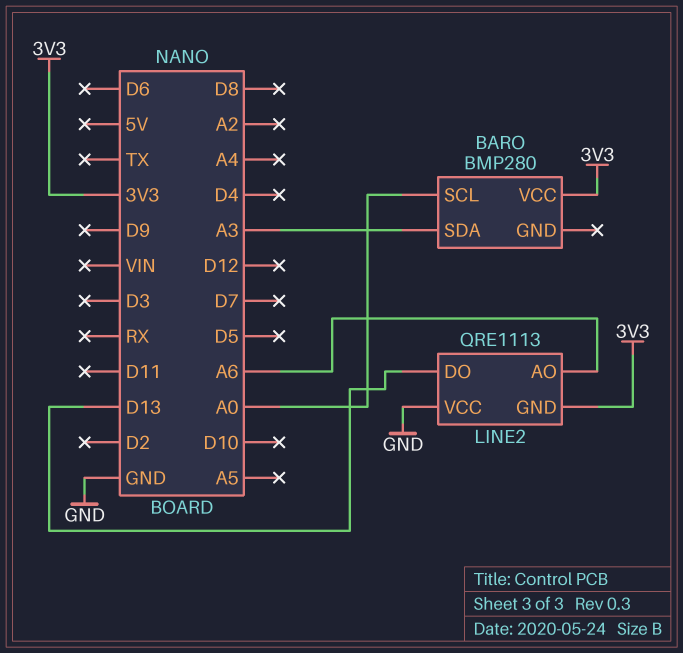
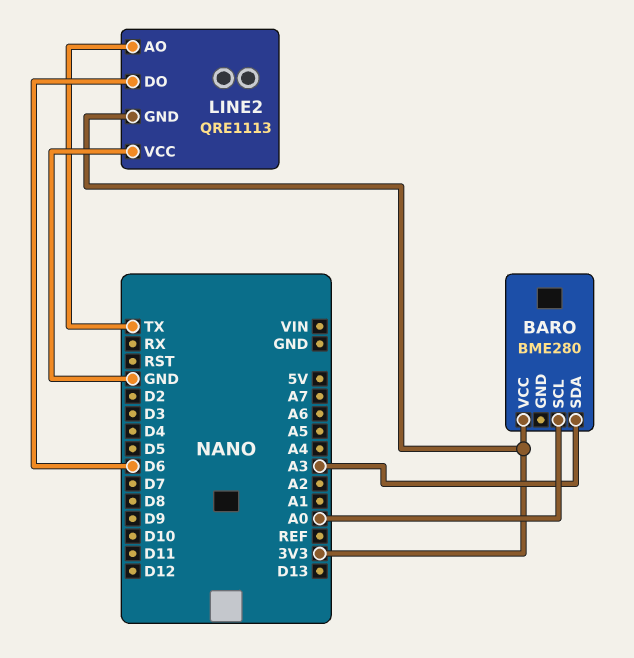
BARO: BMP280 -> BME280
LINE2 pin AO: A6 -> TX
LINE2 pin DO: D13 -> D6

